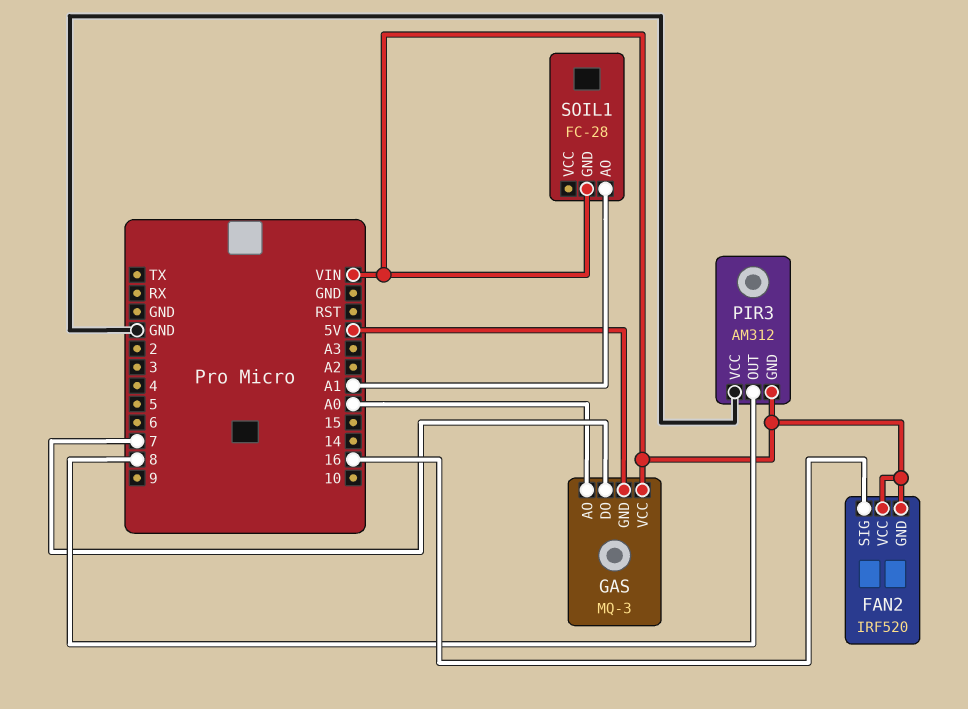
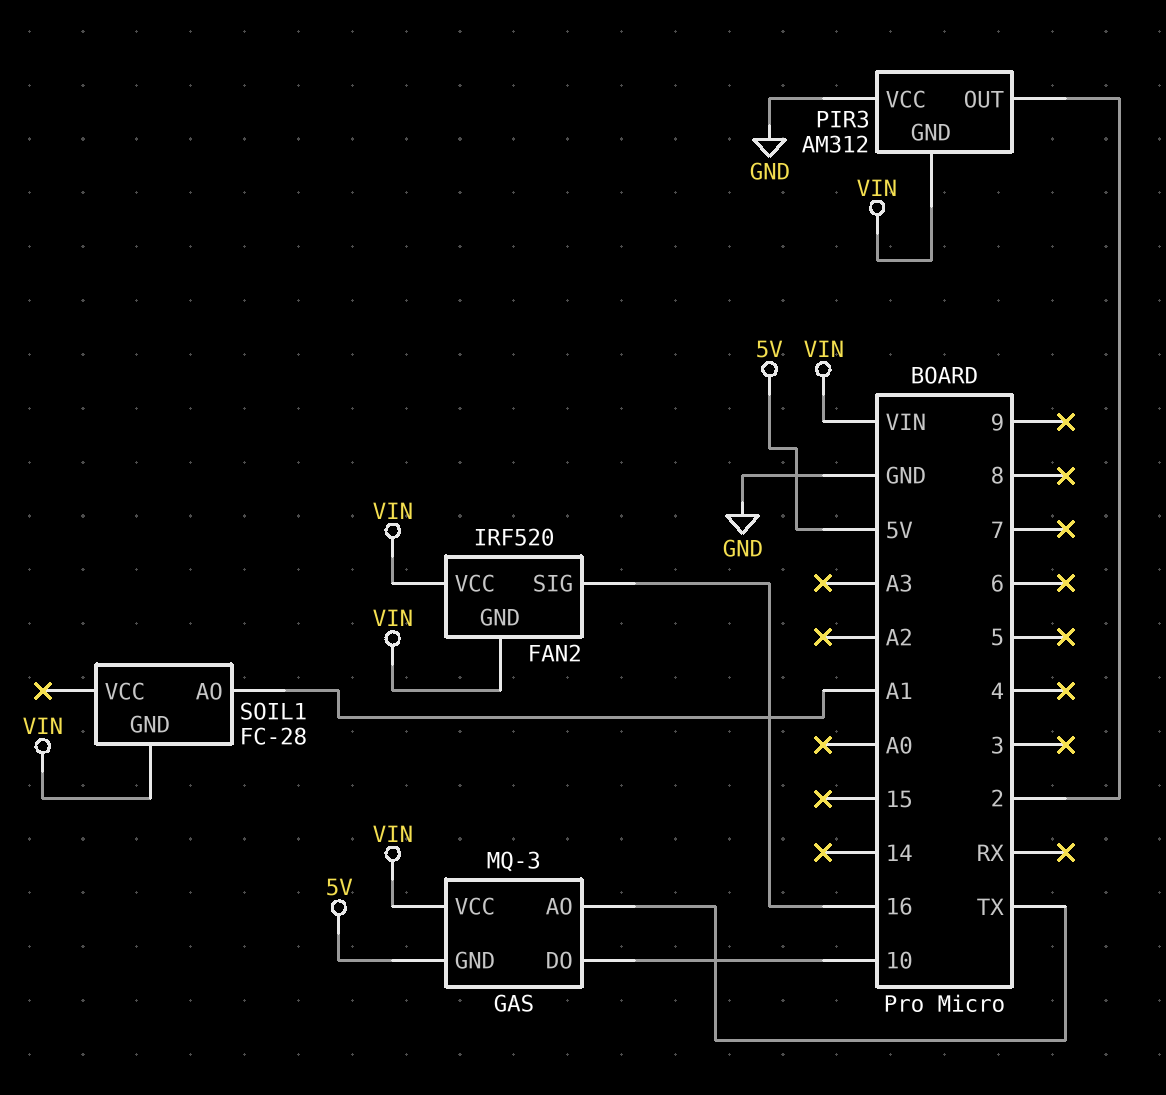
GAS pin AO: A0 -> TX
GAS pin DO: 7 -> 10
PIR3 pin OUT: 8 -> 2

